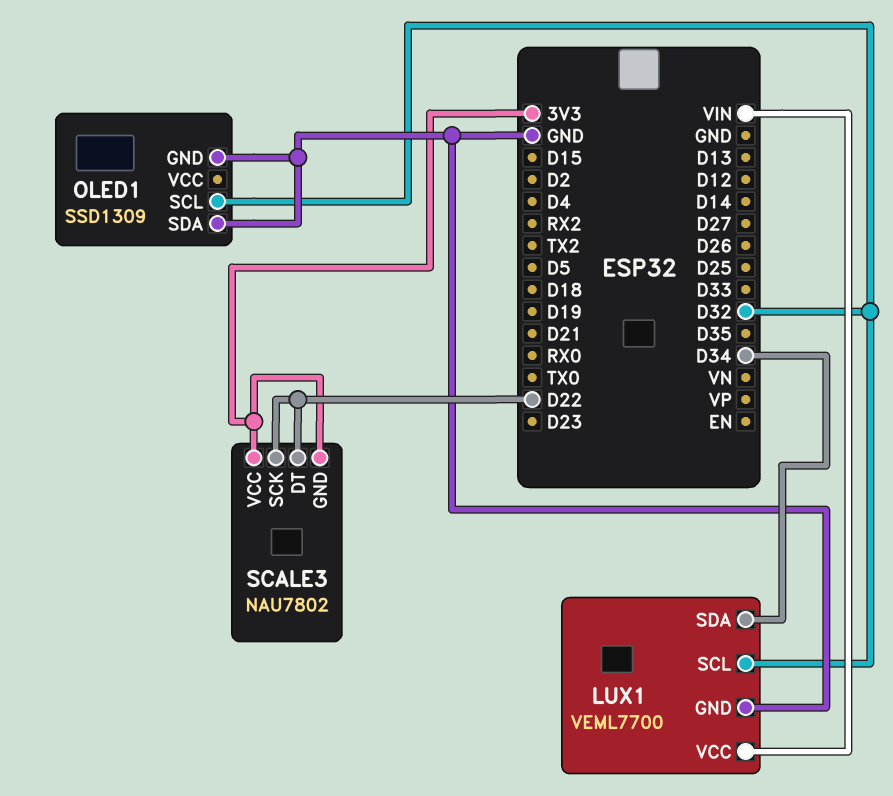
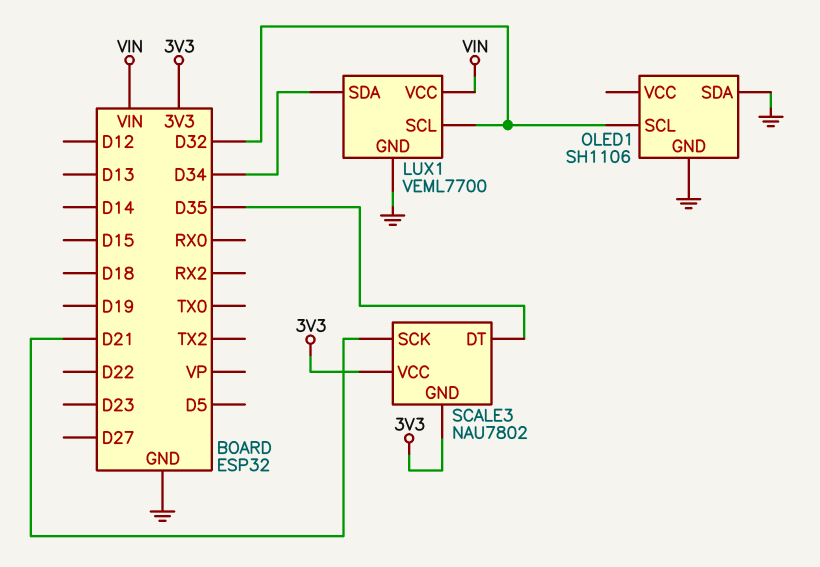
OLED1: SSD1309 -> SH1106
SCALE3 pin DT: D22 -> D35
SCALE3 pin SCK: D22 -> D21

